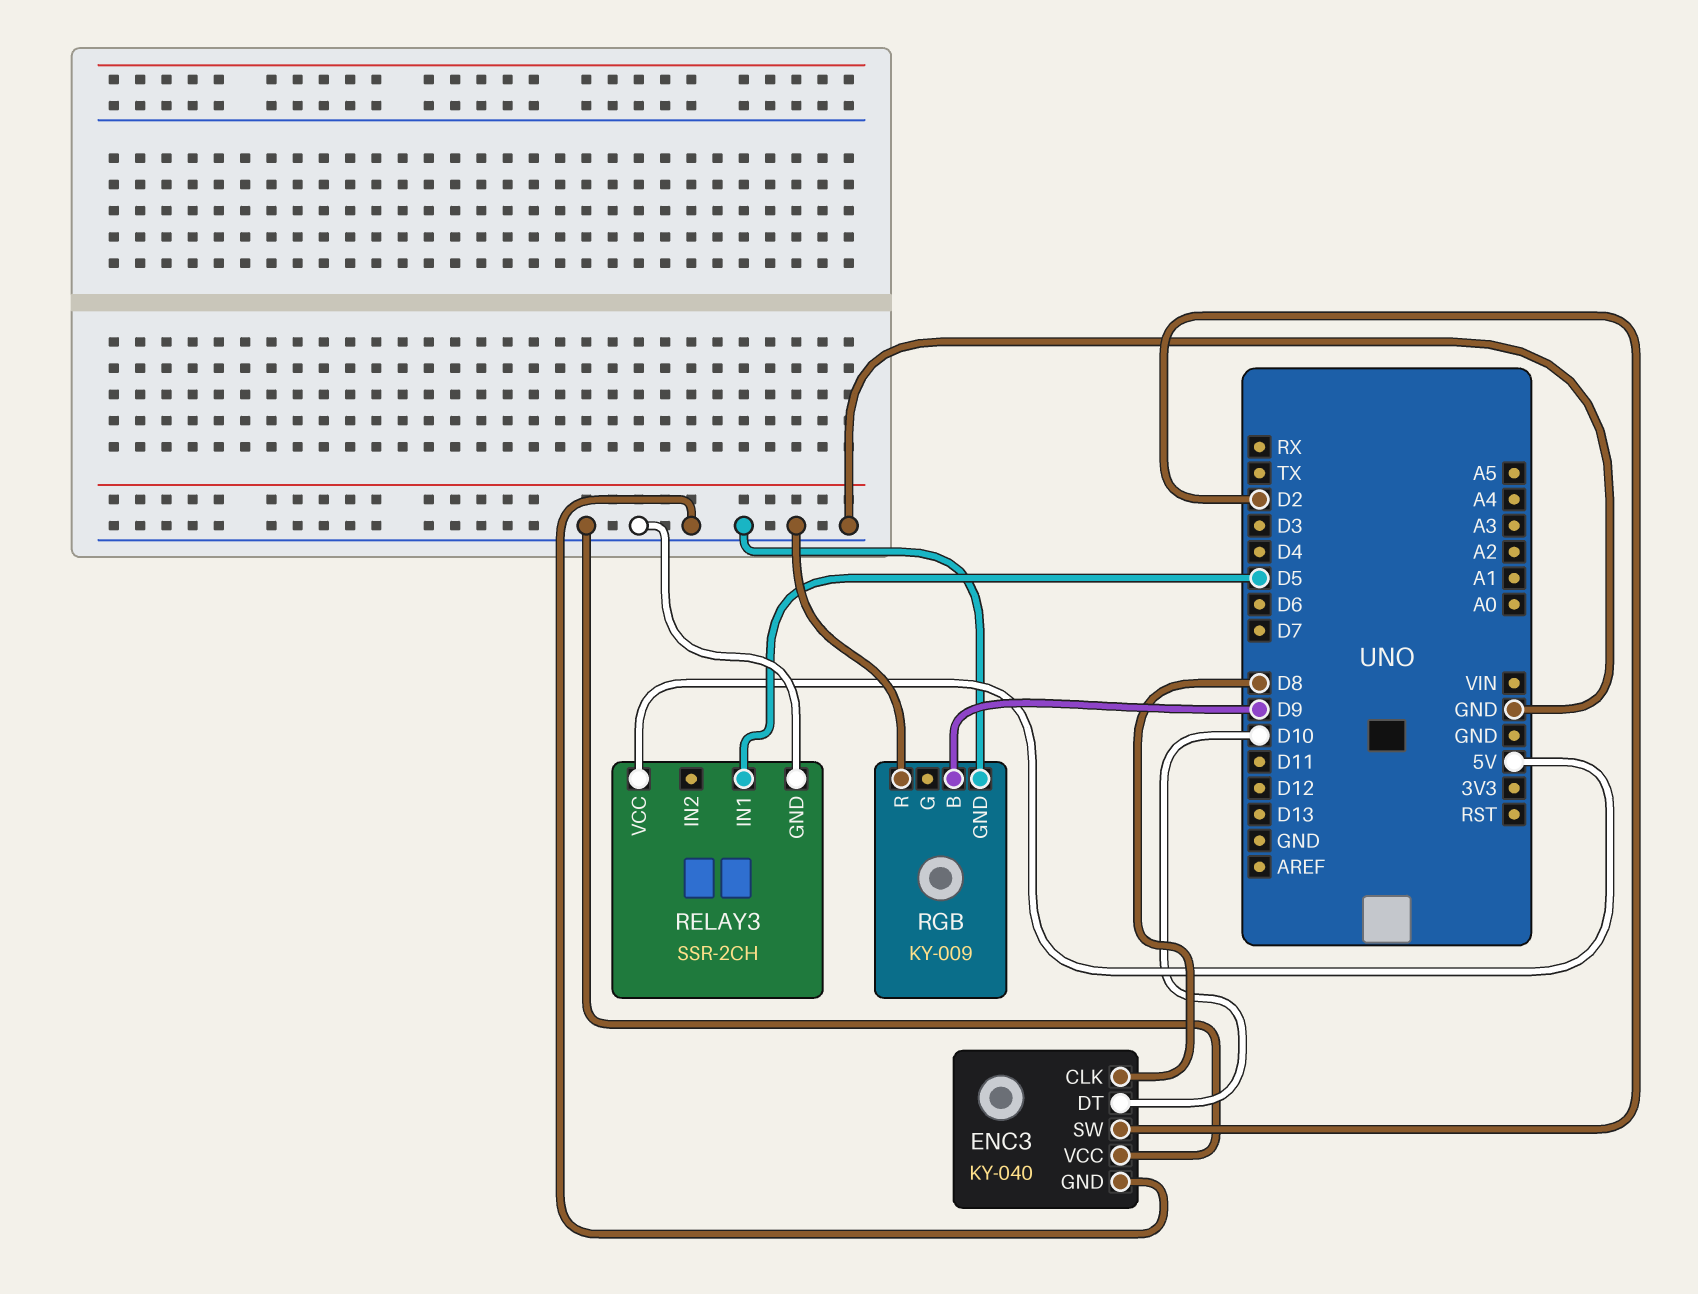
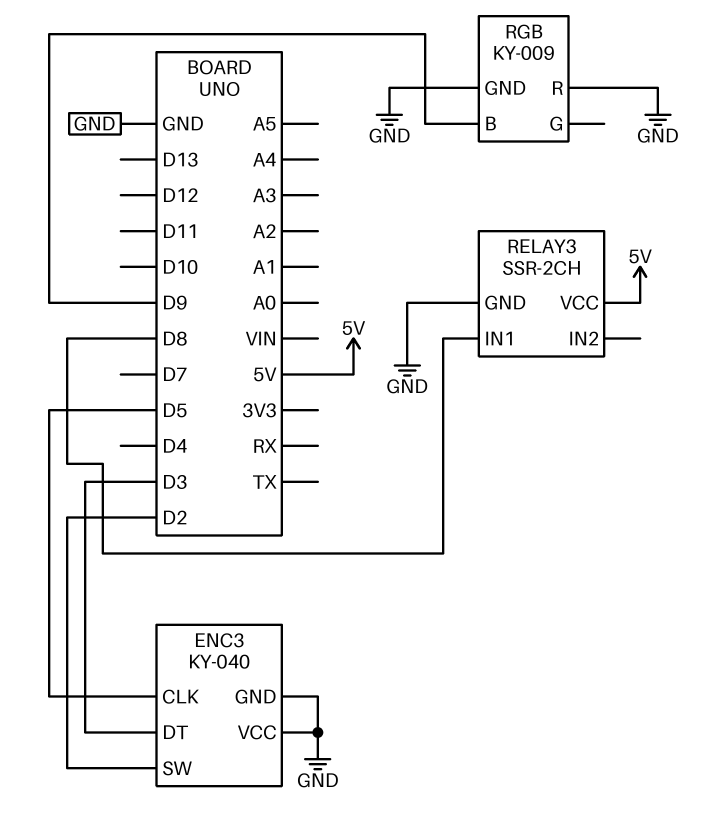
ENC3 pin CLK: D8 -> D5
ENC3 pin DT: D10 -> D3
RELAY3 pin IN1: D5 -> D8

